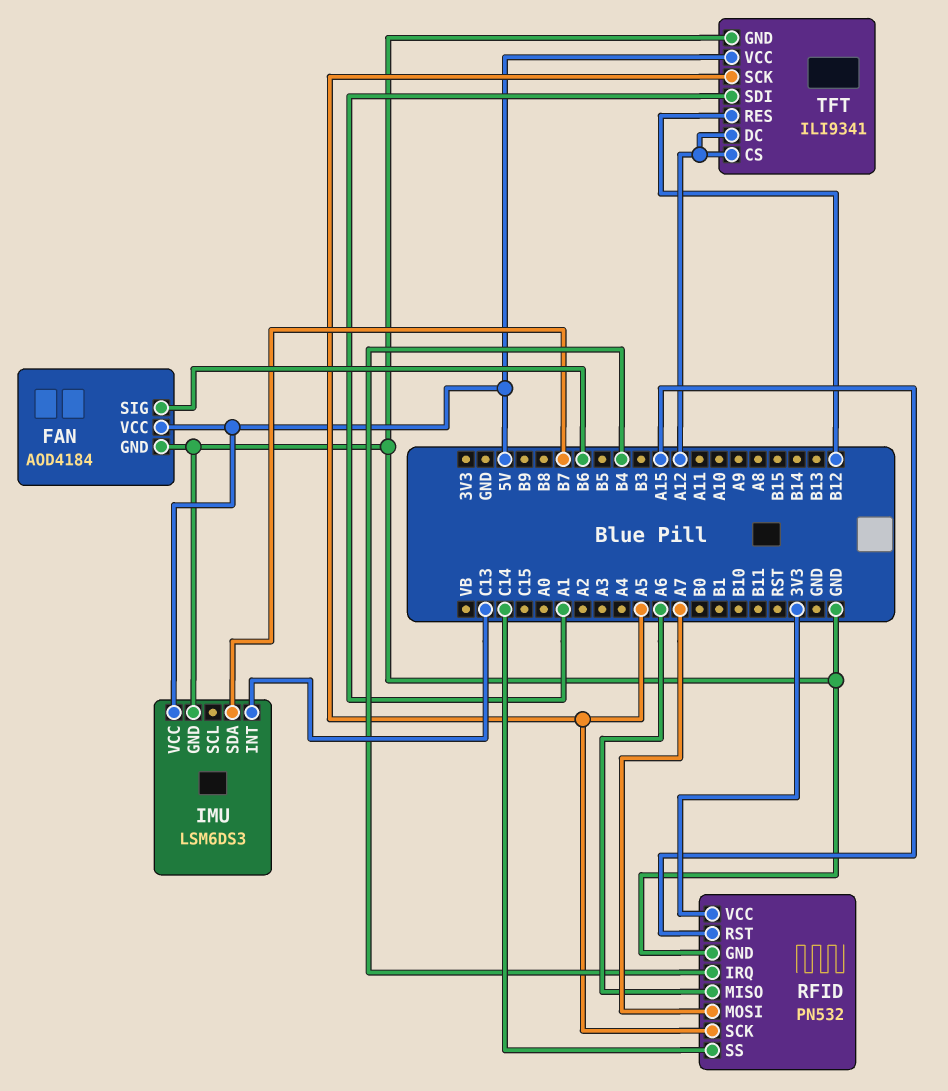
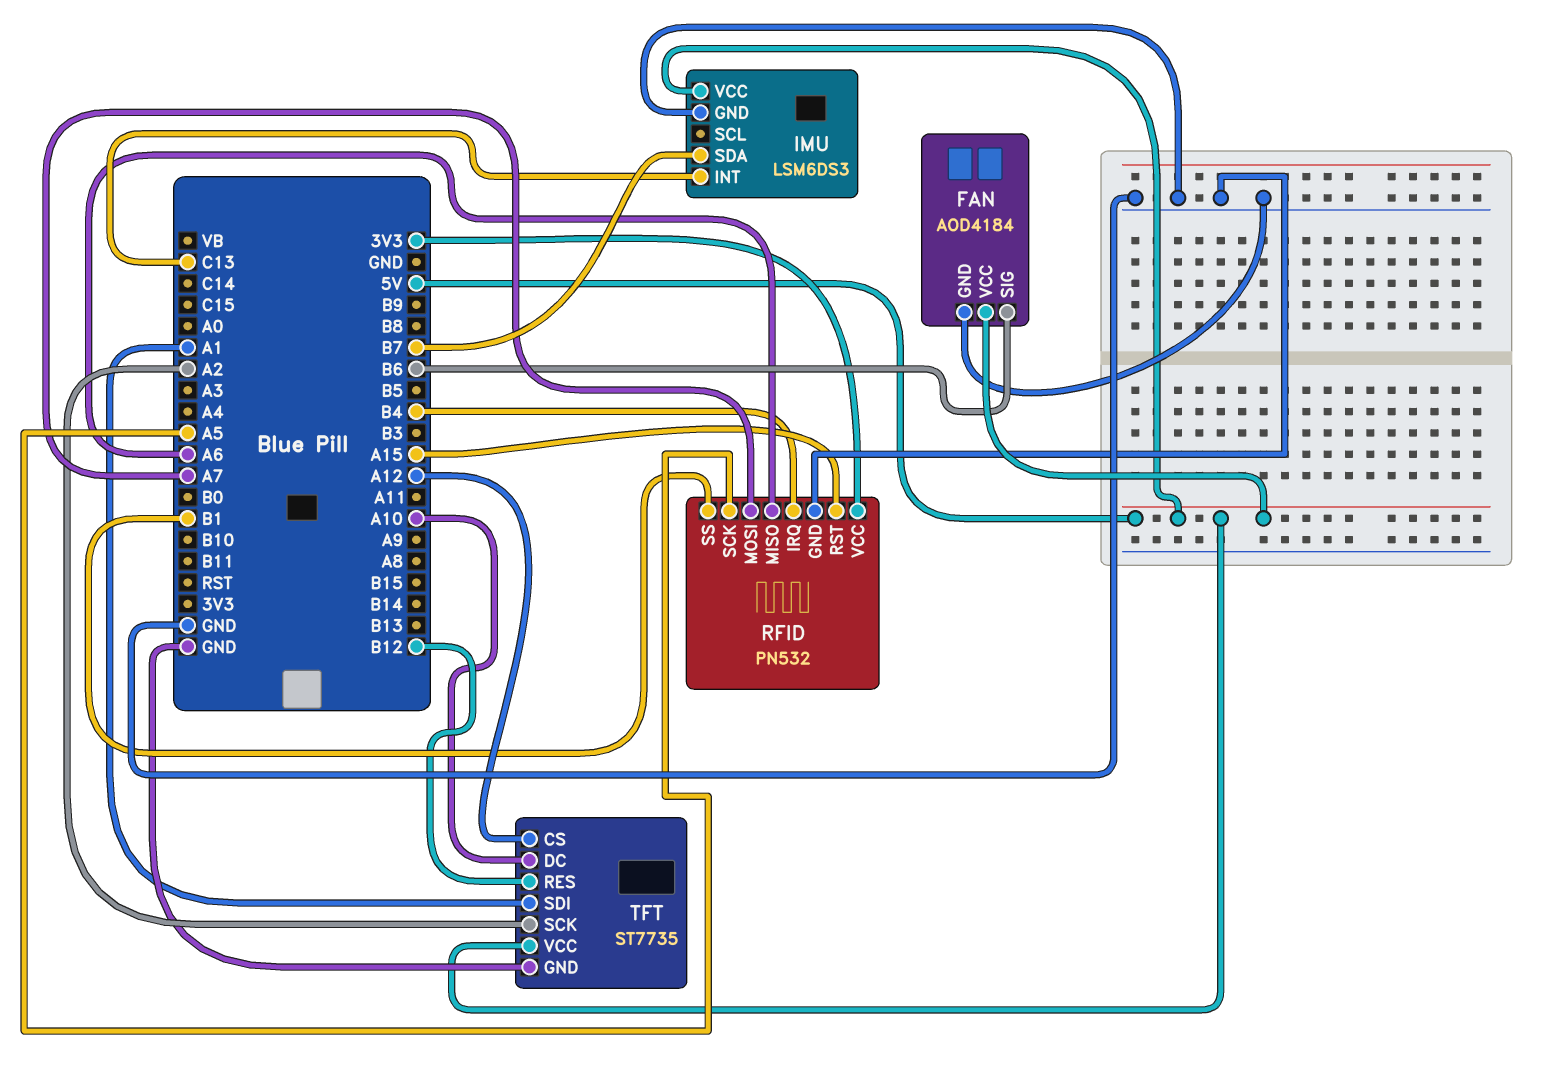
RFID pin SS: C14 -> B1
TFT: ILI9341 -> ST7735
TFT pin DC: A12 -> A10
TFT pin SCK: A5 -> A2

